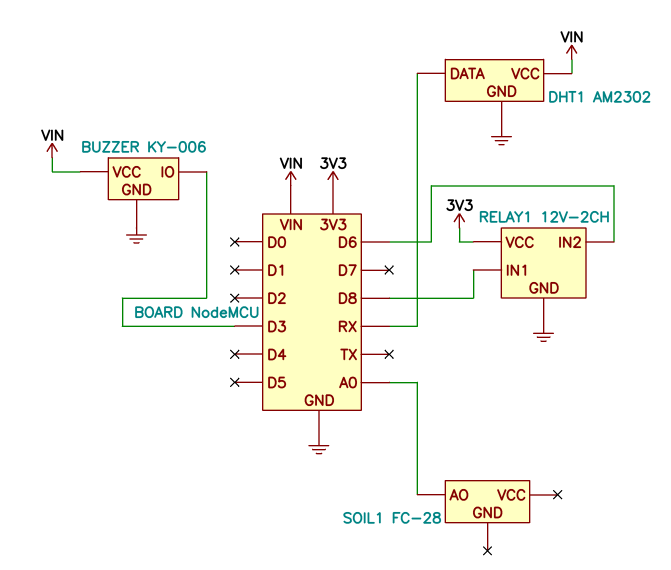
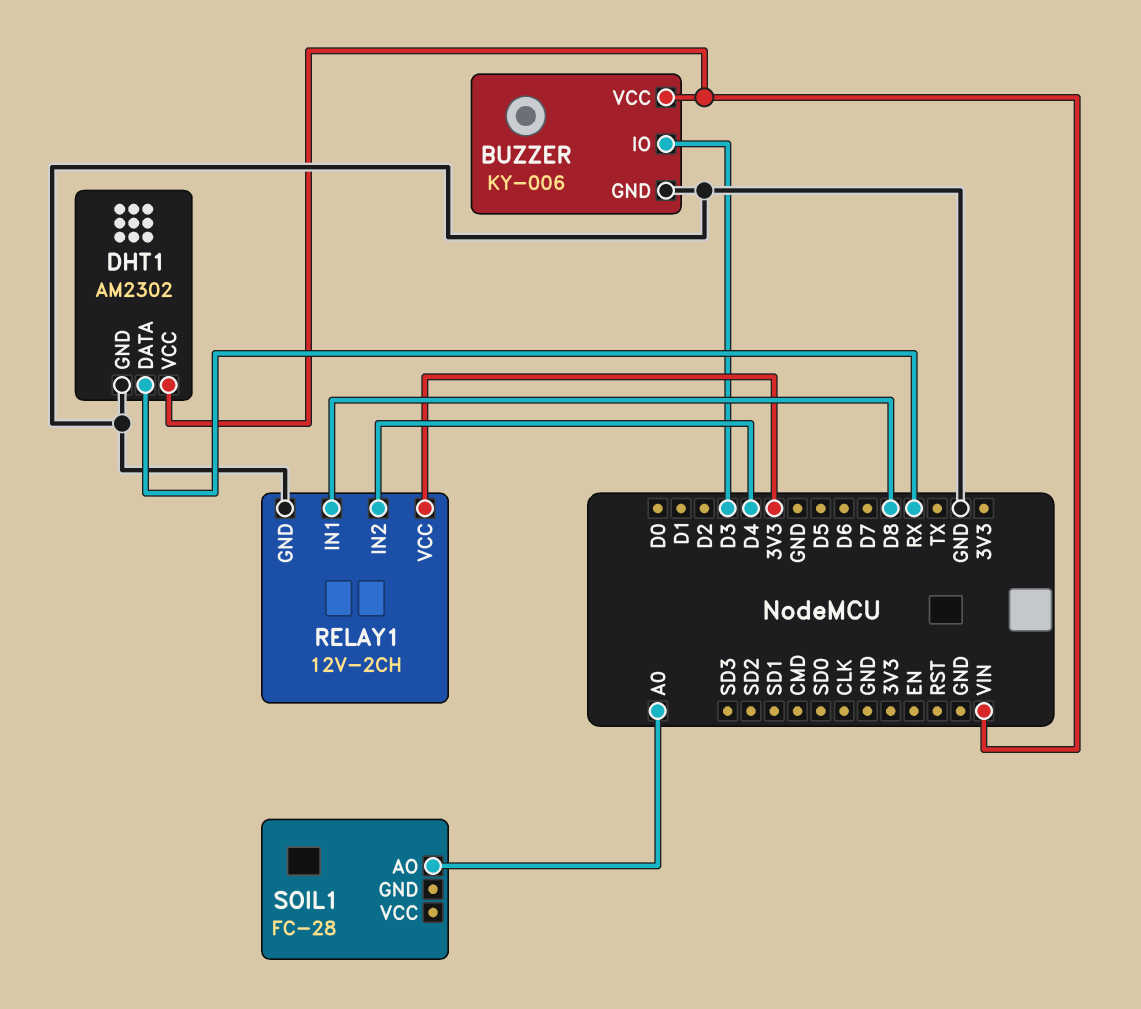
RELAY1 pin IN2: D6 -> D4

